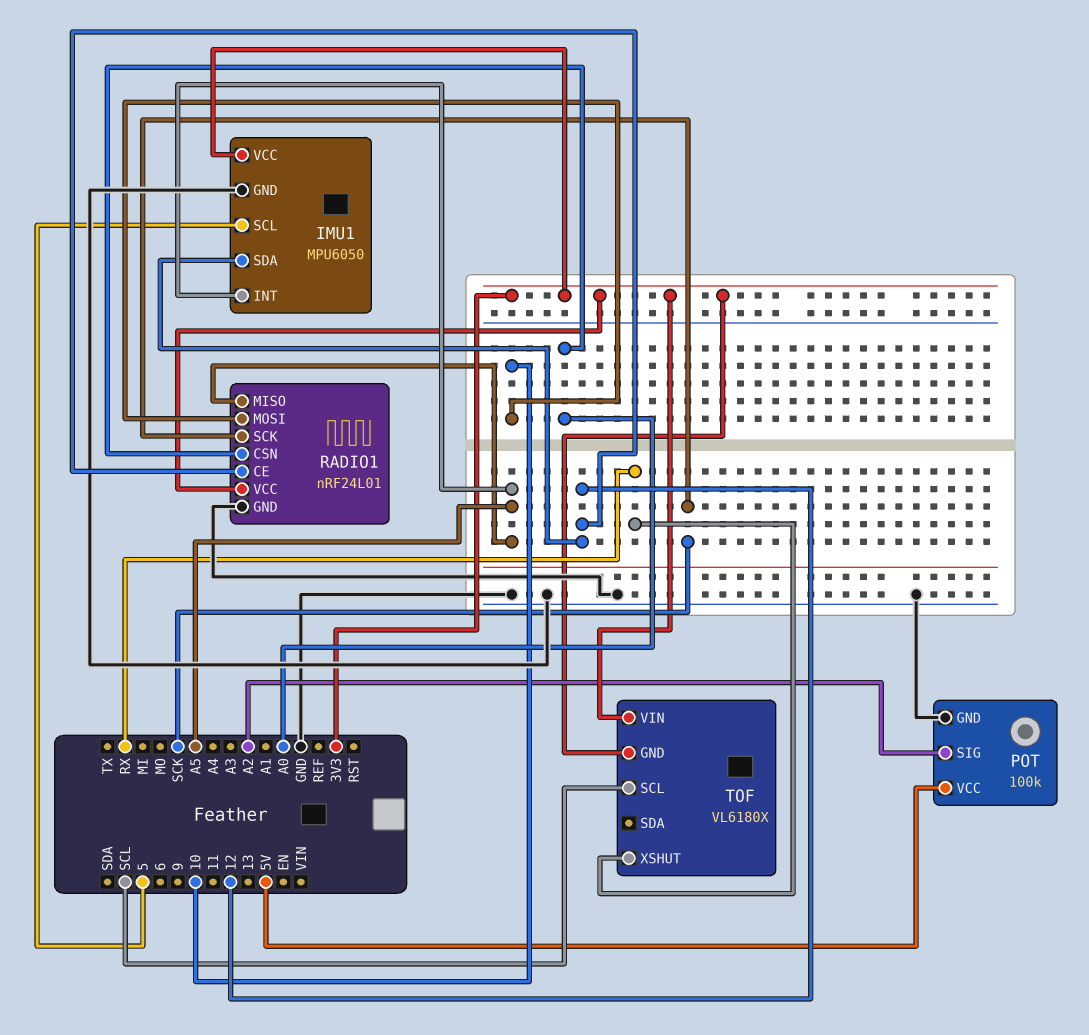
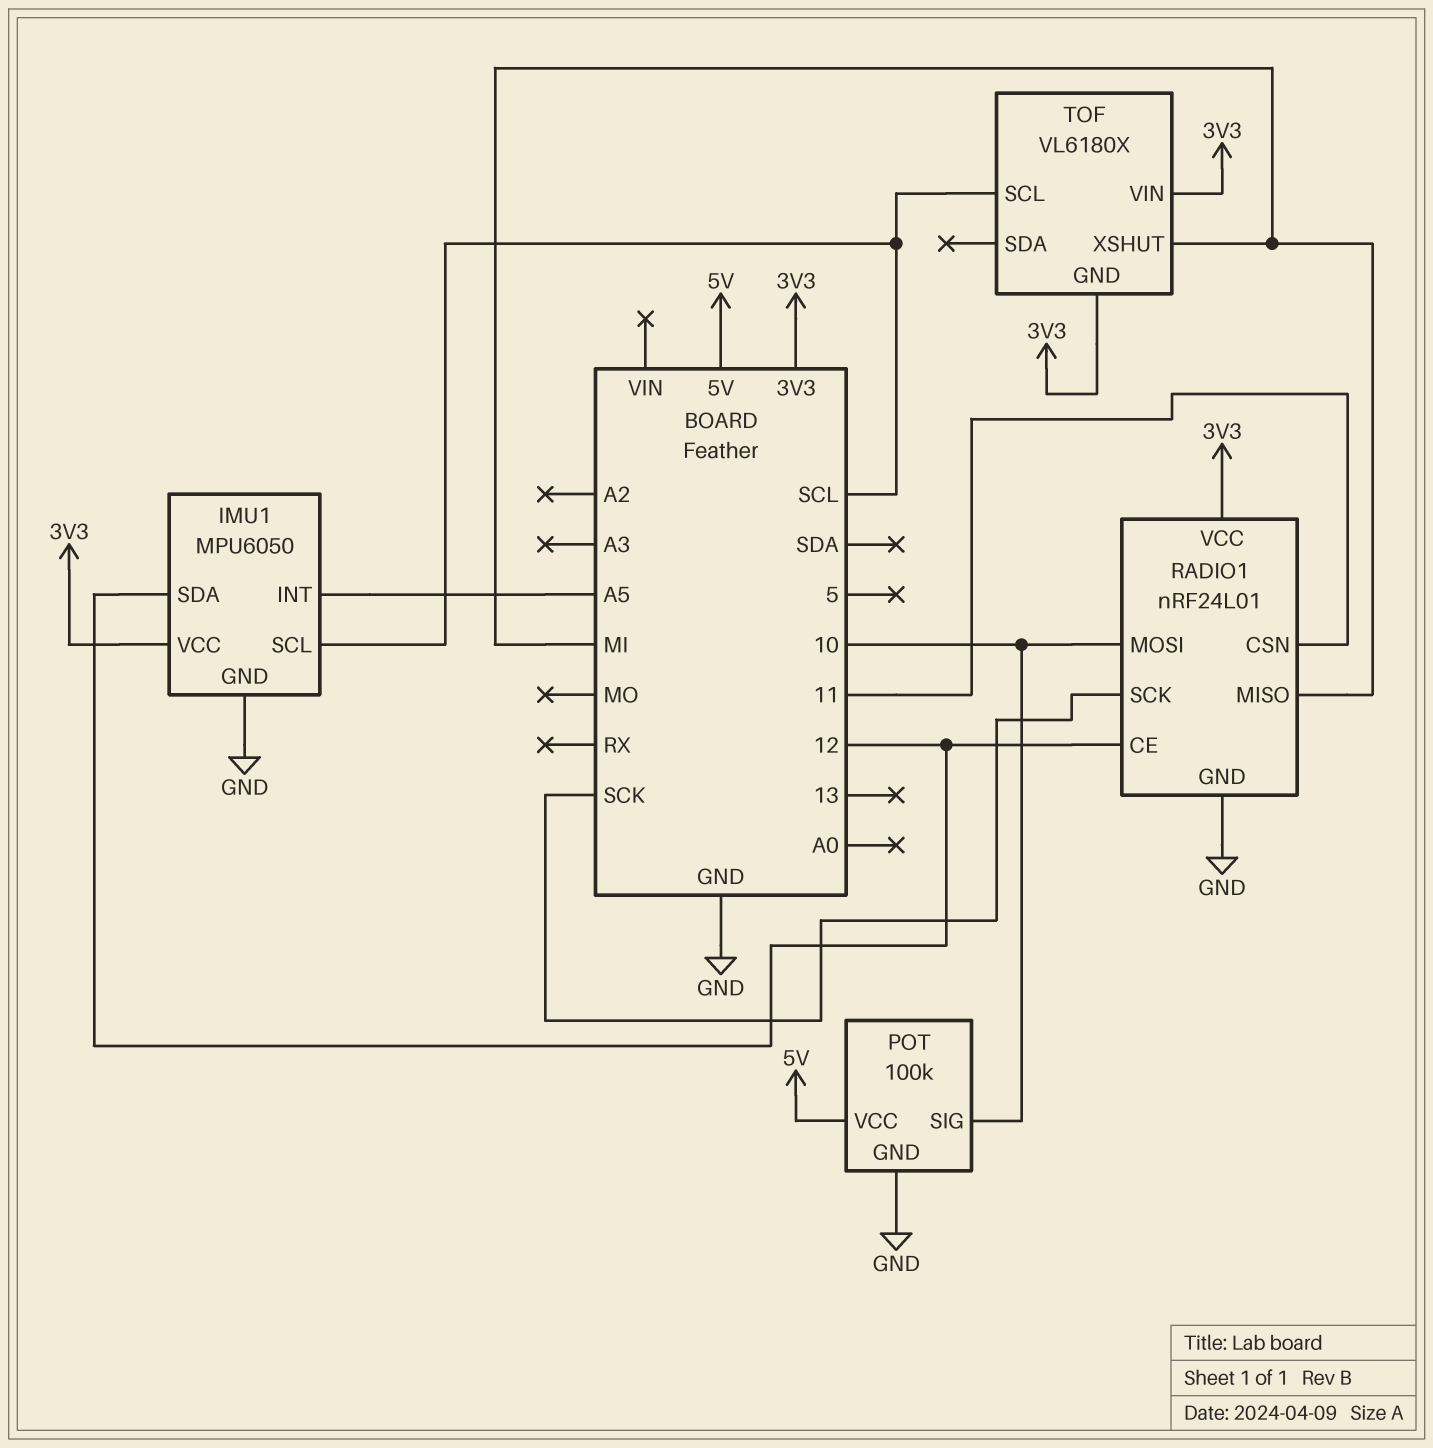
IMU1 pin SCL: 5 -> SCL
POT pin SIG: A2 -> 10
RADIO1 pin CSN: A0 -> 11
RADIO1 pin MISO: A5 -> MI
TOF pin XSHUT: RX -> MI

